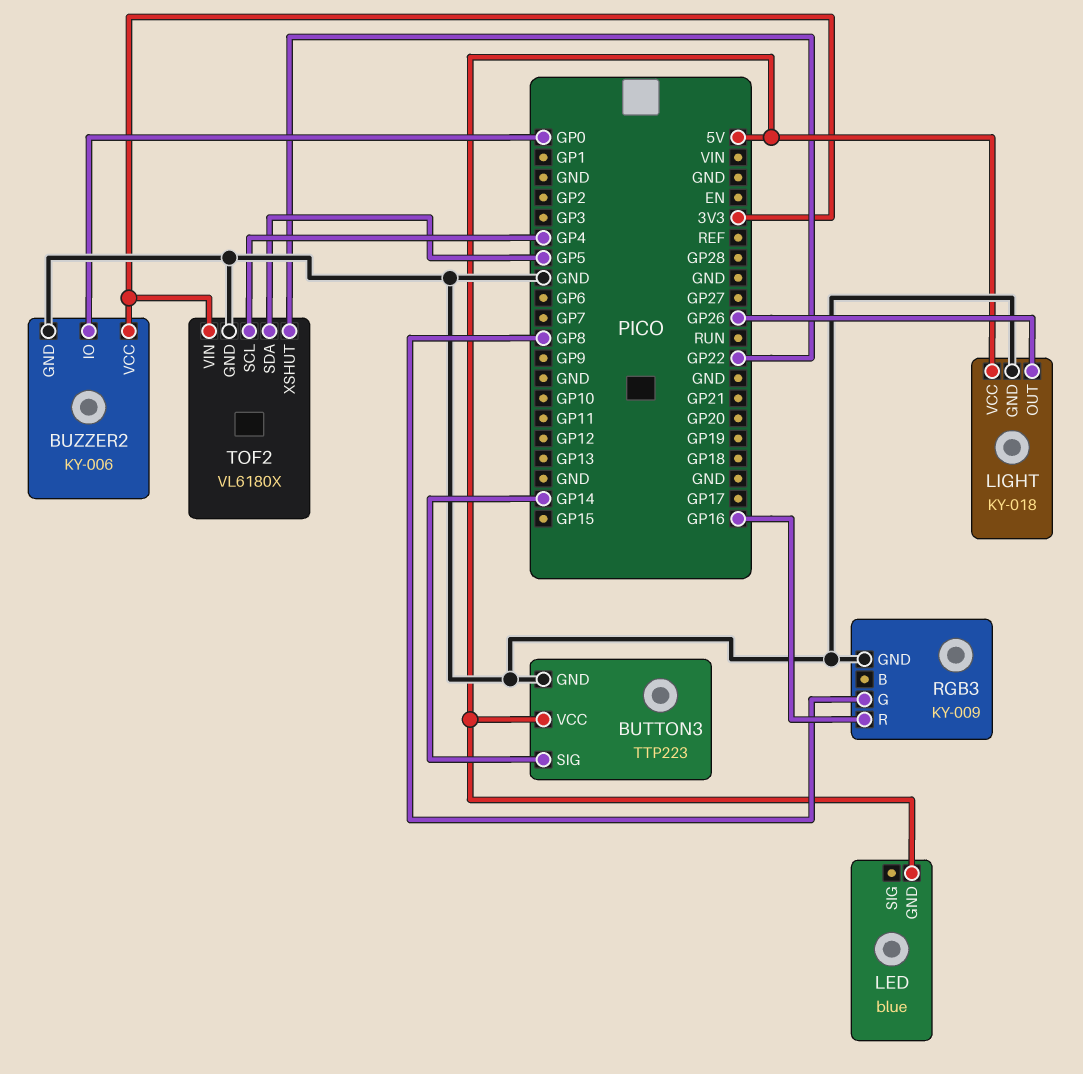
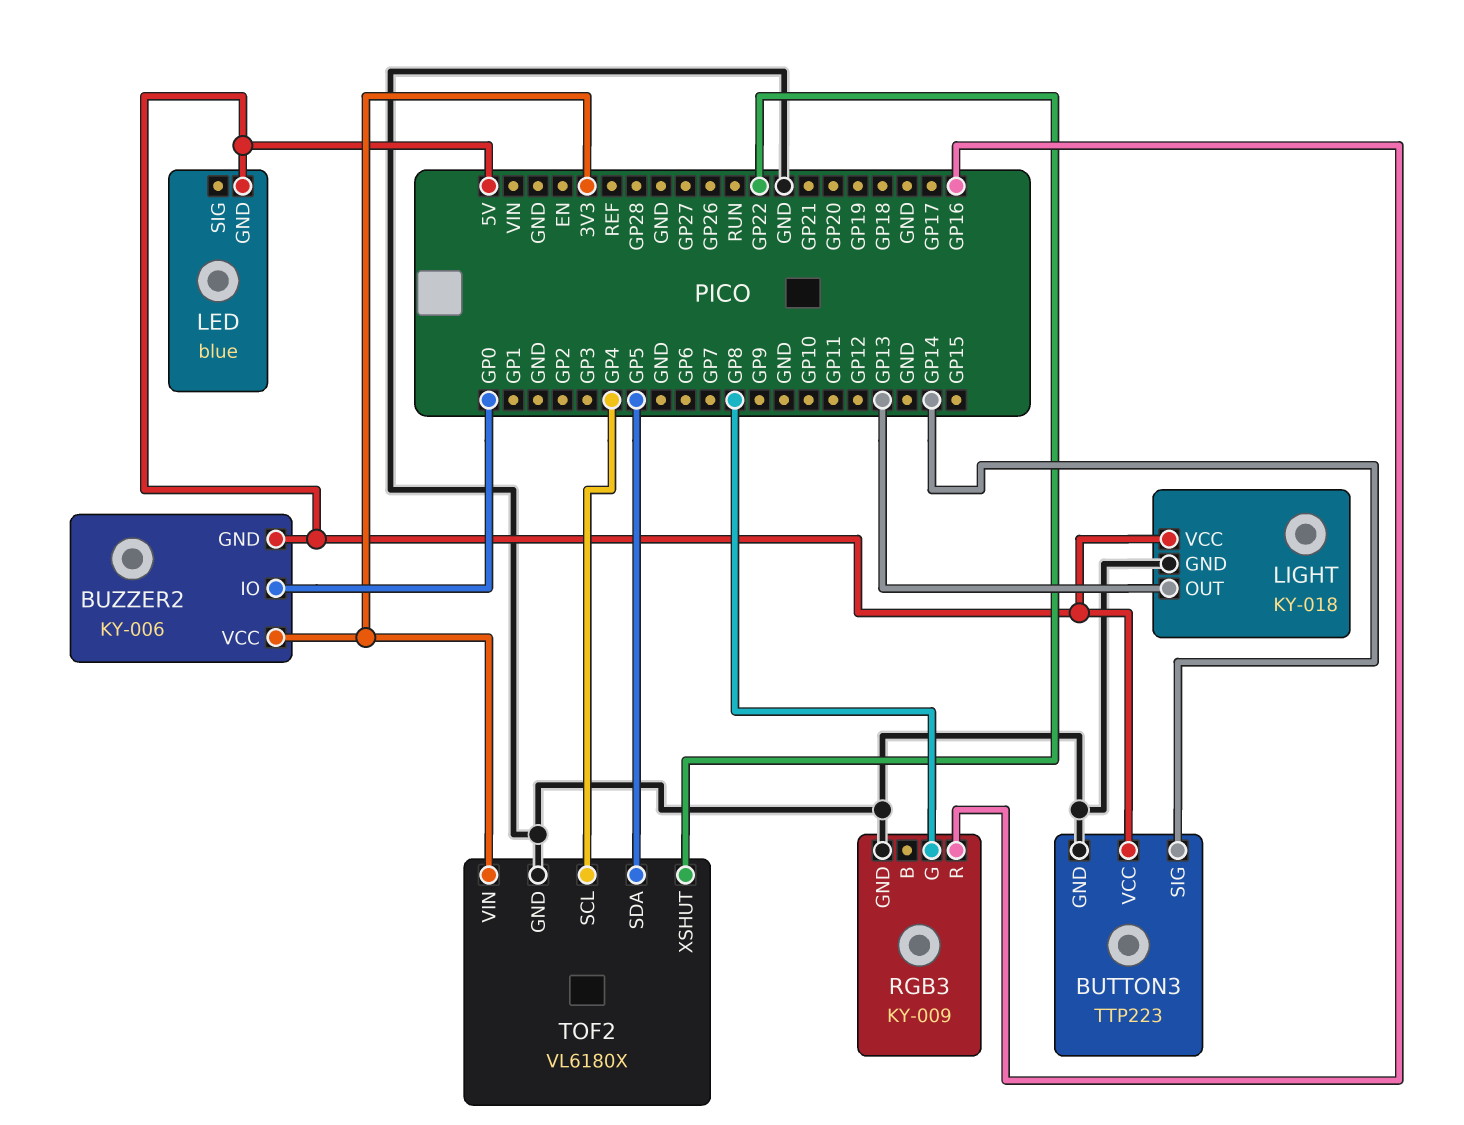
BUZZER2 pin GND: GND -> 5V
LIGHT pin OUT: GP26 -> GP13

